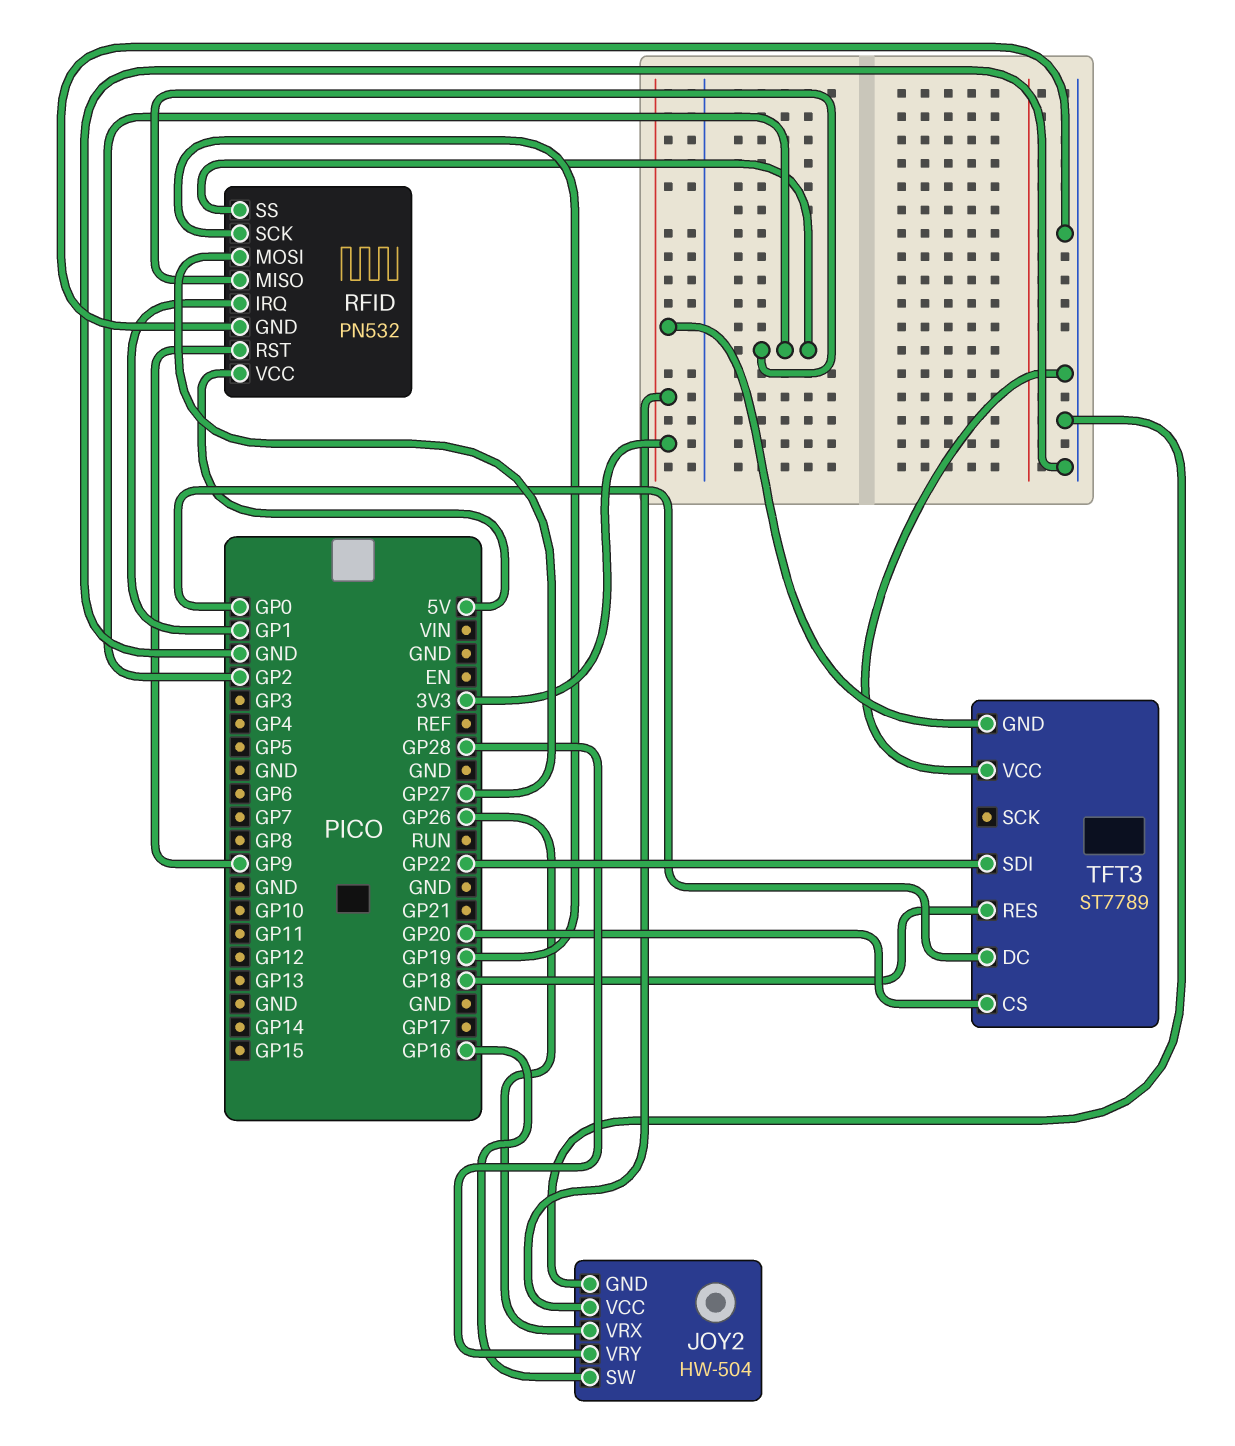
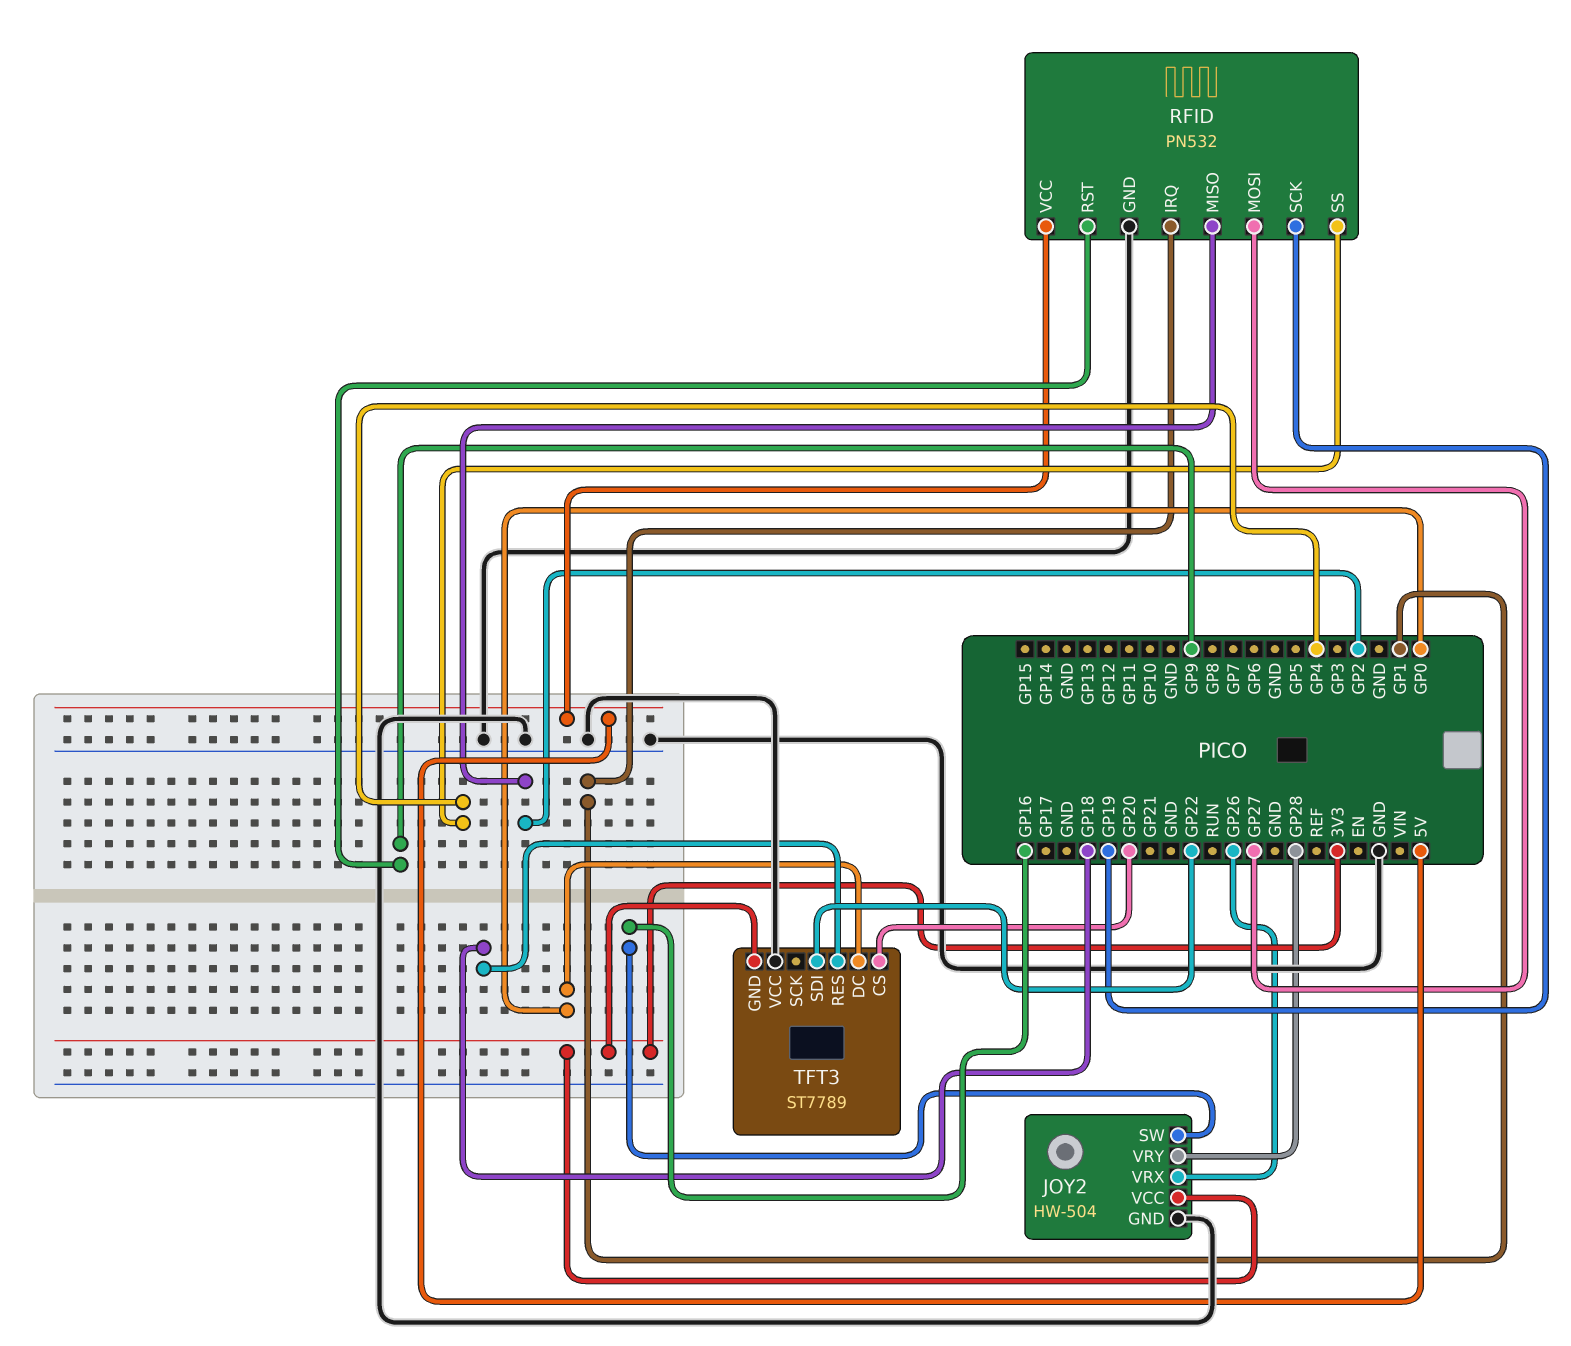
RFID pin SS: GP2 -> GP4

